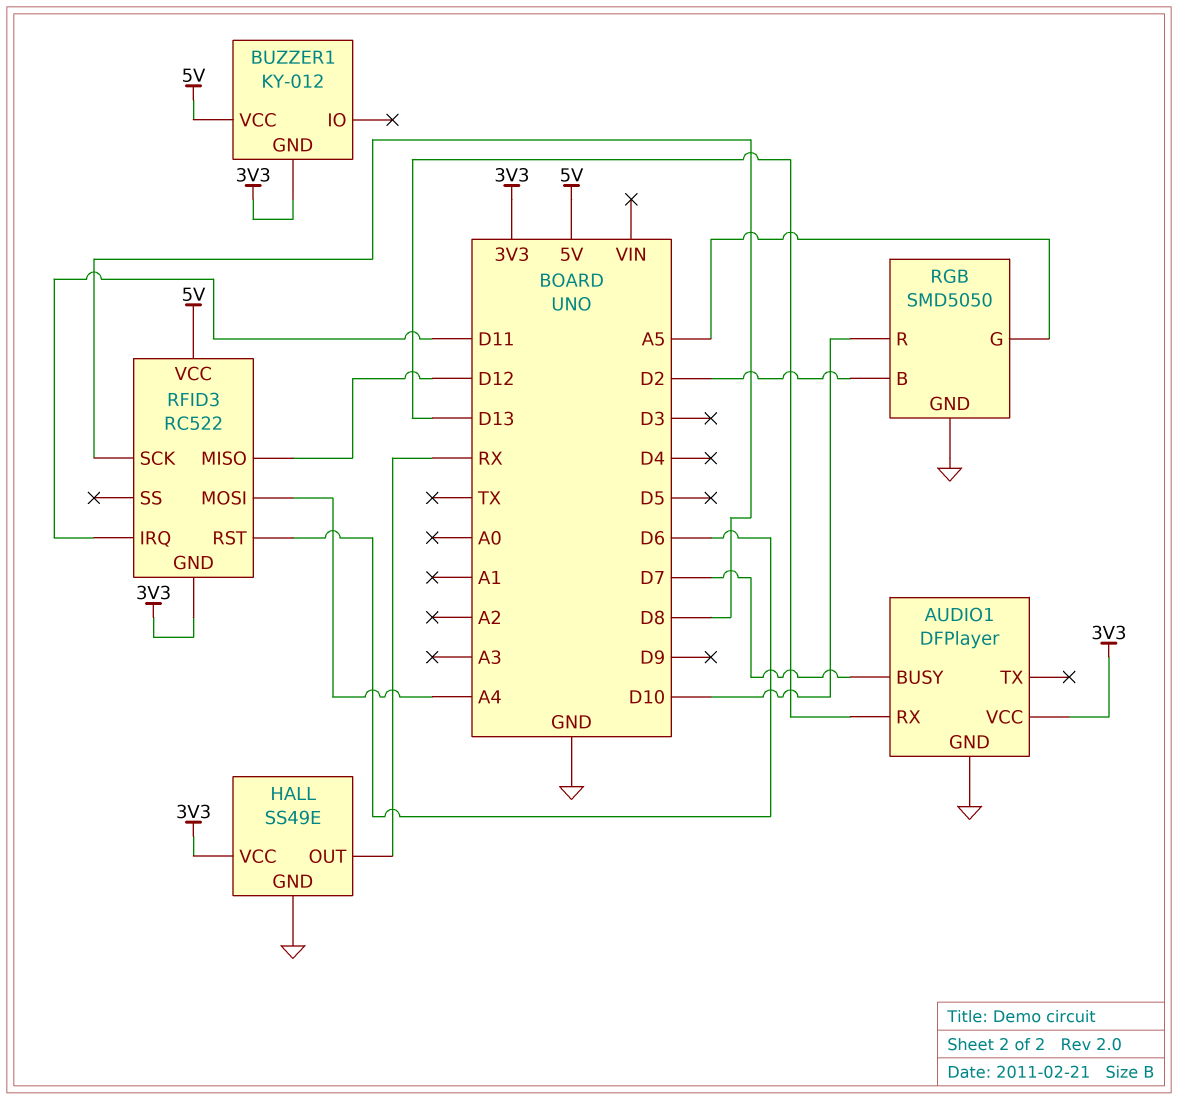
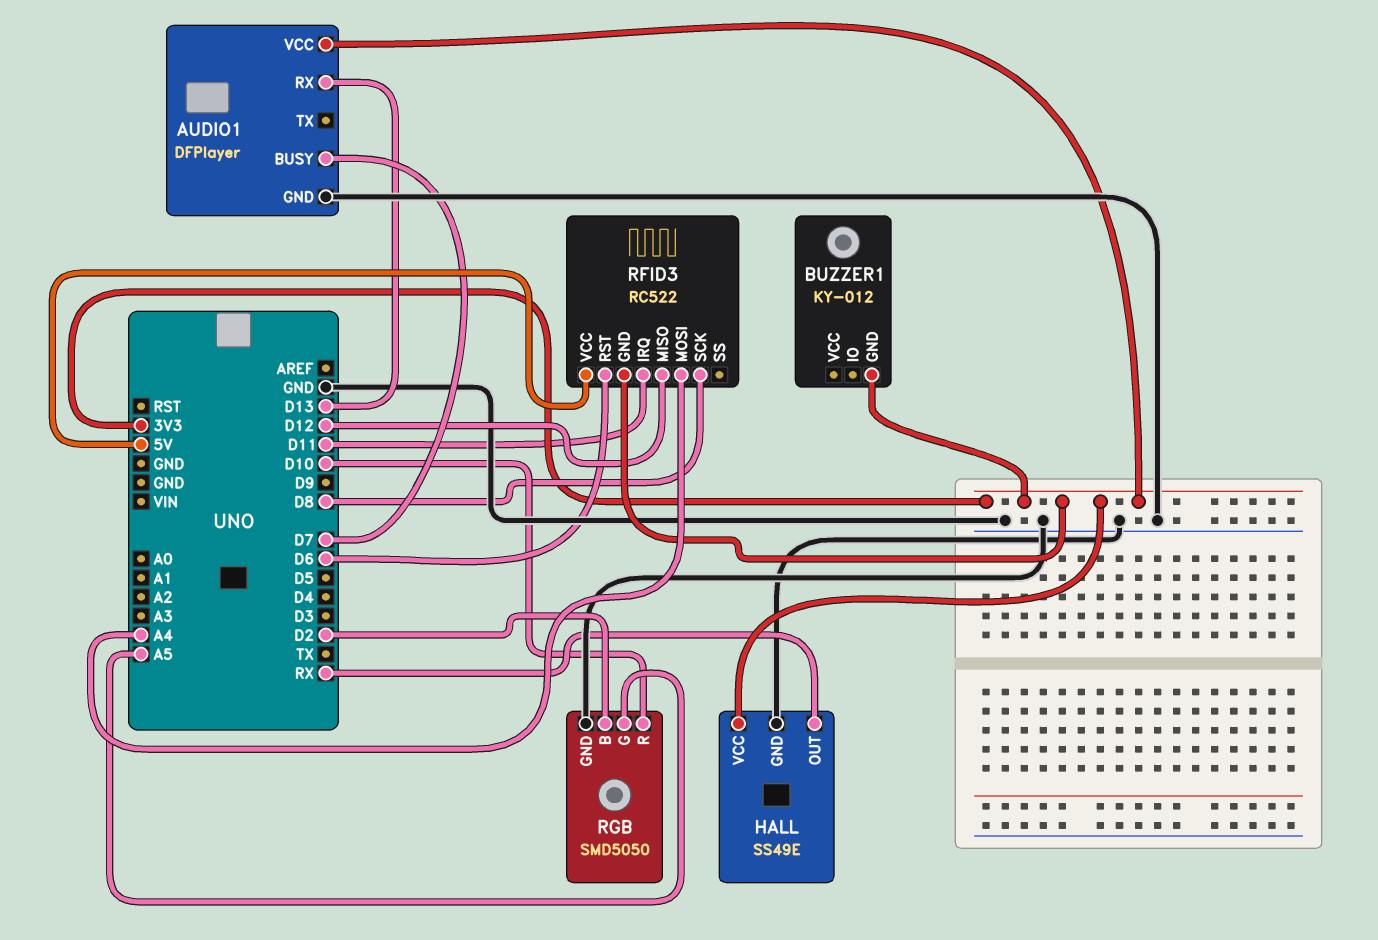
BUZZER1 pin VCC: 5V -> none

